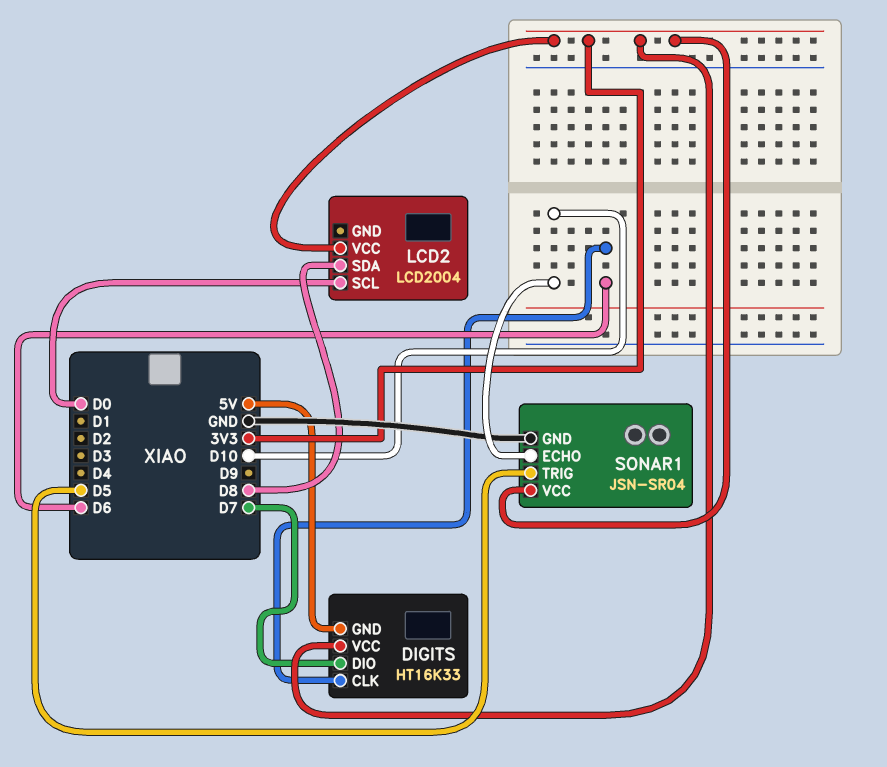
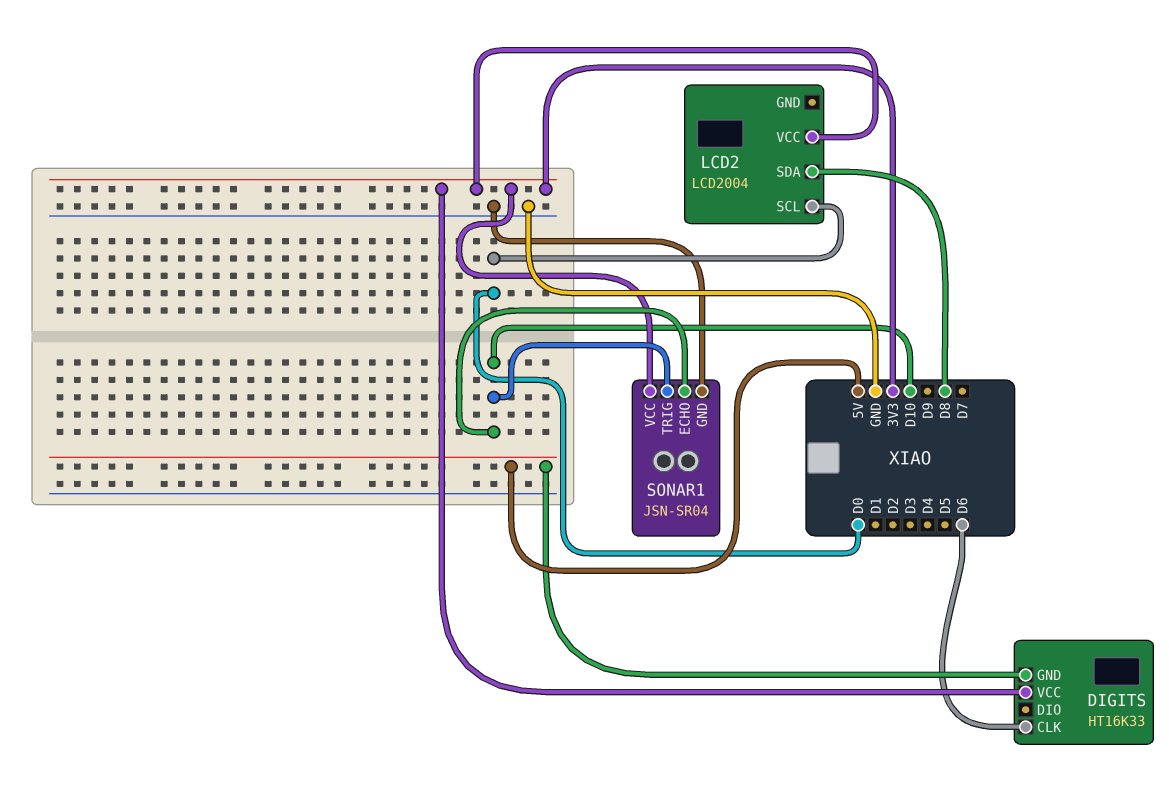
DIGITS pin DIO: D7 -> none
SONAR1 pin TRIG: D5 -> D10

